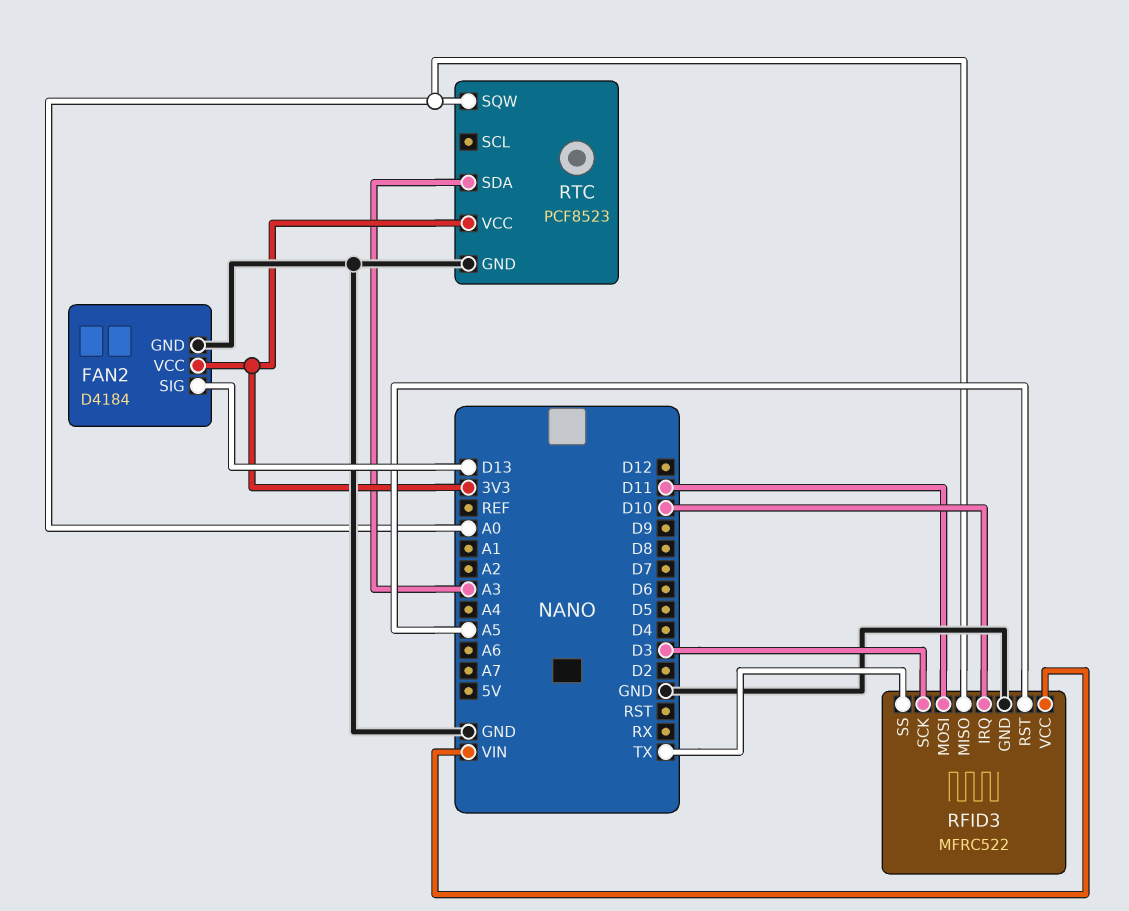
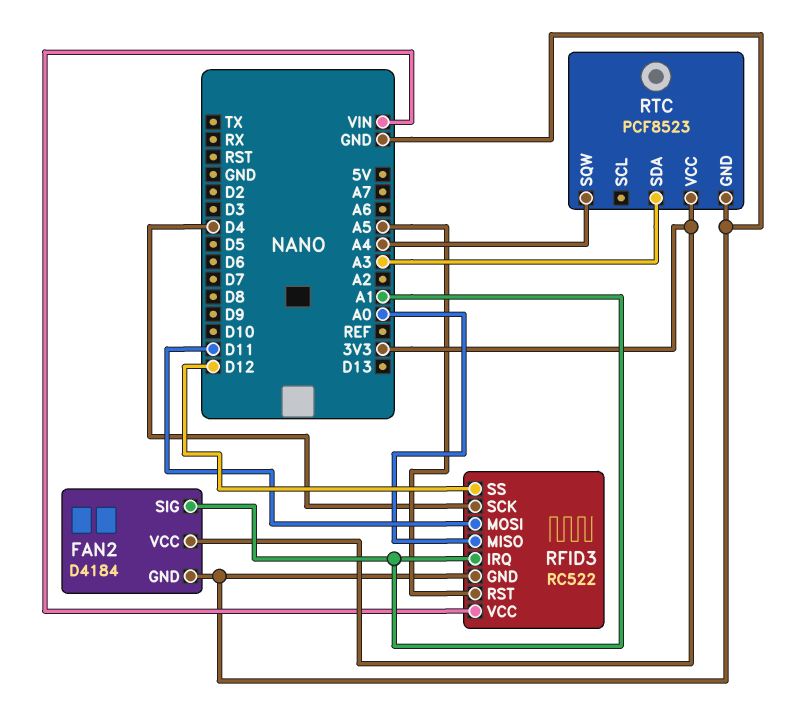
FAN2 pin SIG: D13 -> A1
RFID3: MFRC522 -> RC522
RFID3 pin IRQ: D10 -> A1
RFID3 pin SCK: D3 -> D4
RFID3 pin SS: TX -> D12
RTC pin SQW: A0 -> A4

